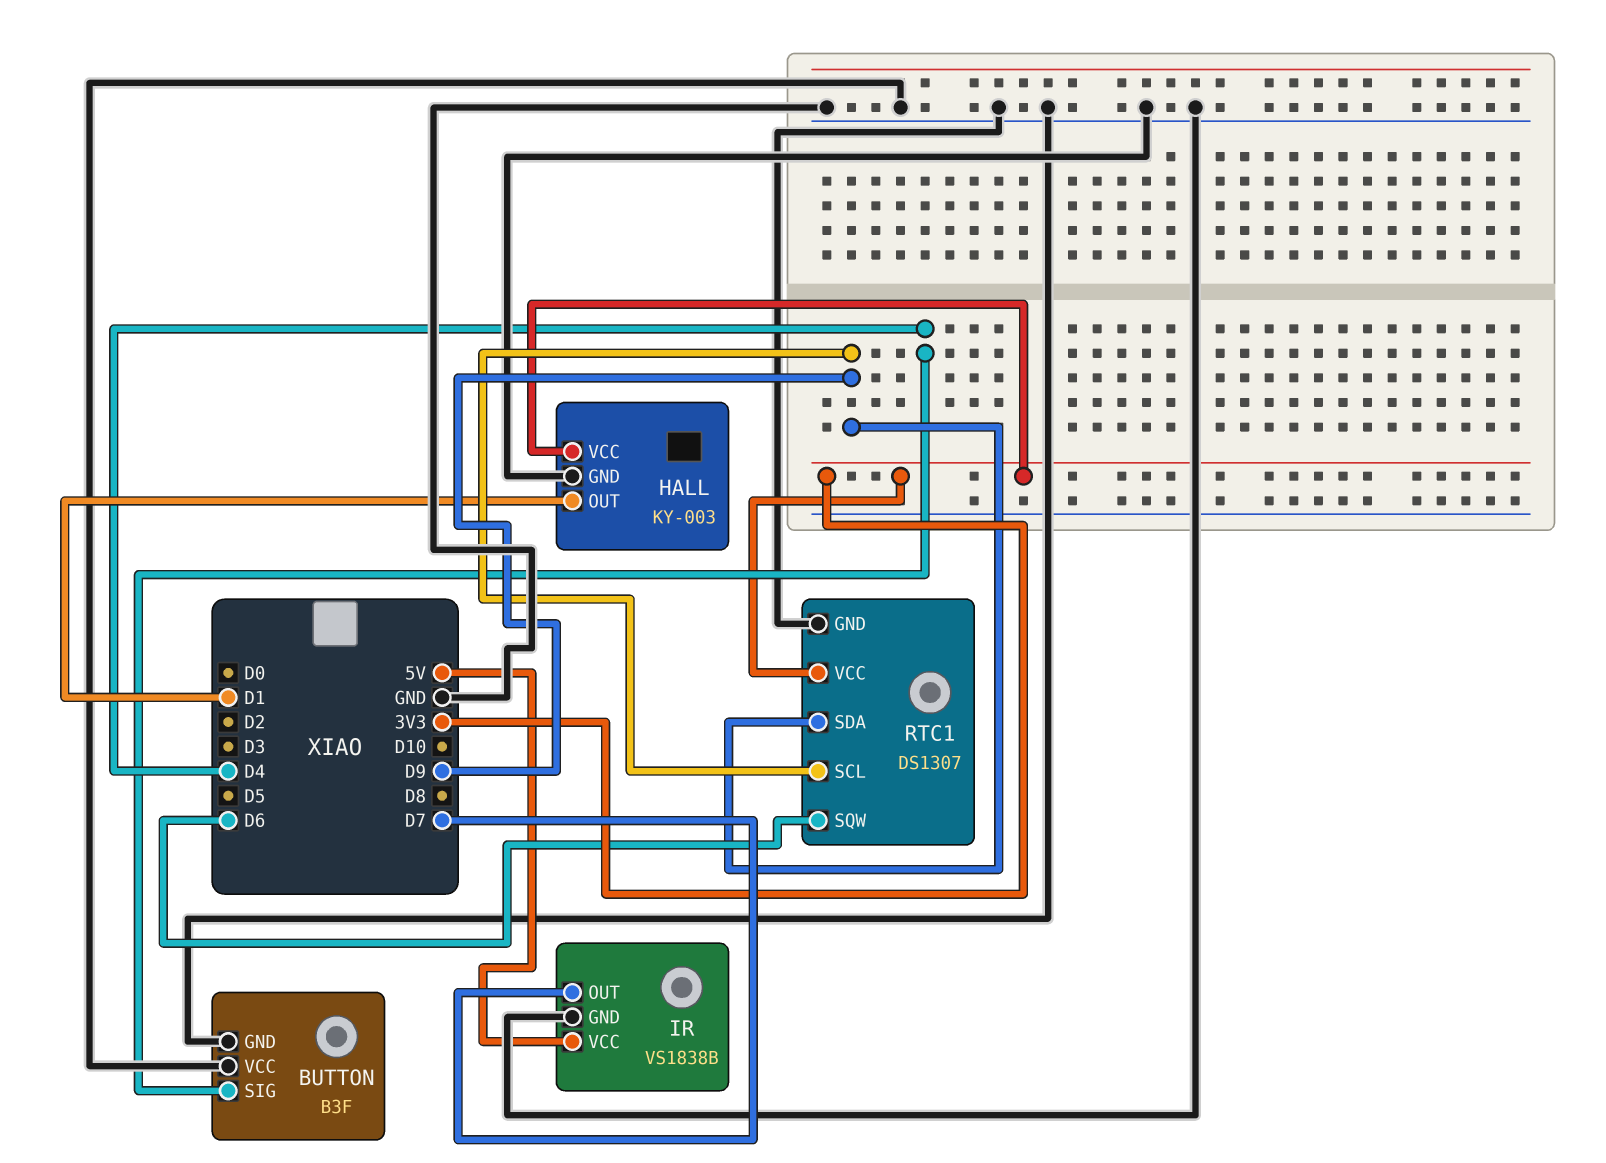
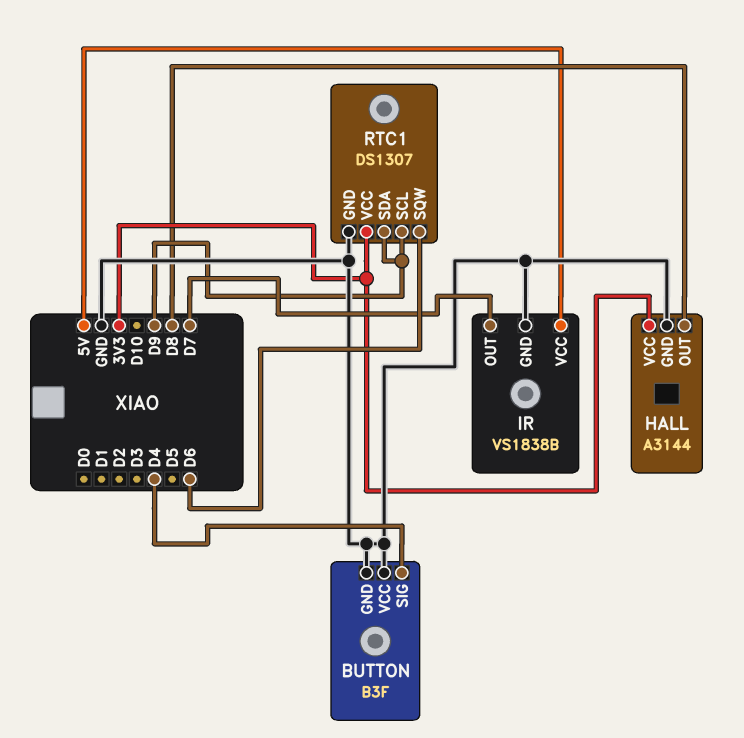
HALL: KY-003 -> A3144
HALL pin OUT: D1 -> D8

